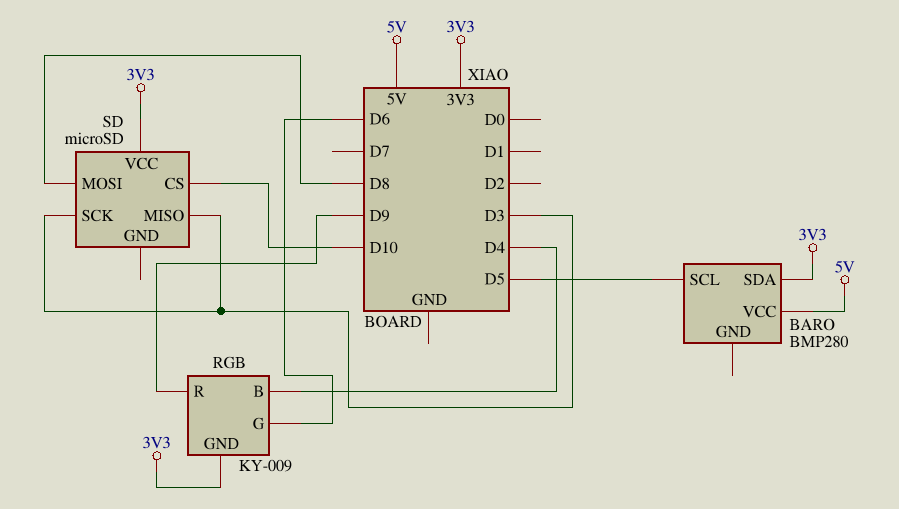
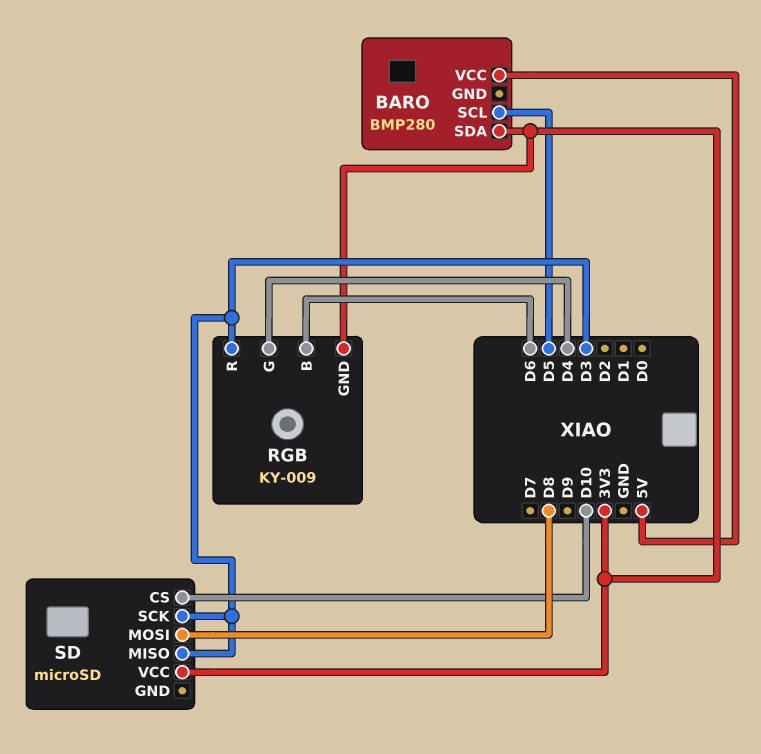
RGB pin B: D4 -> D6
RGB pin G: D6 -> D4
RGB pin R: D9 -> D3

